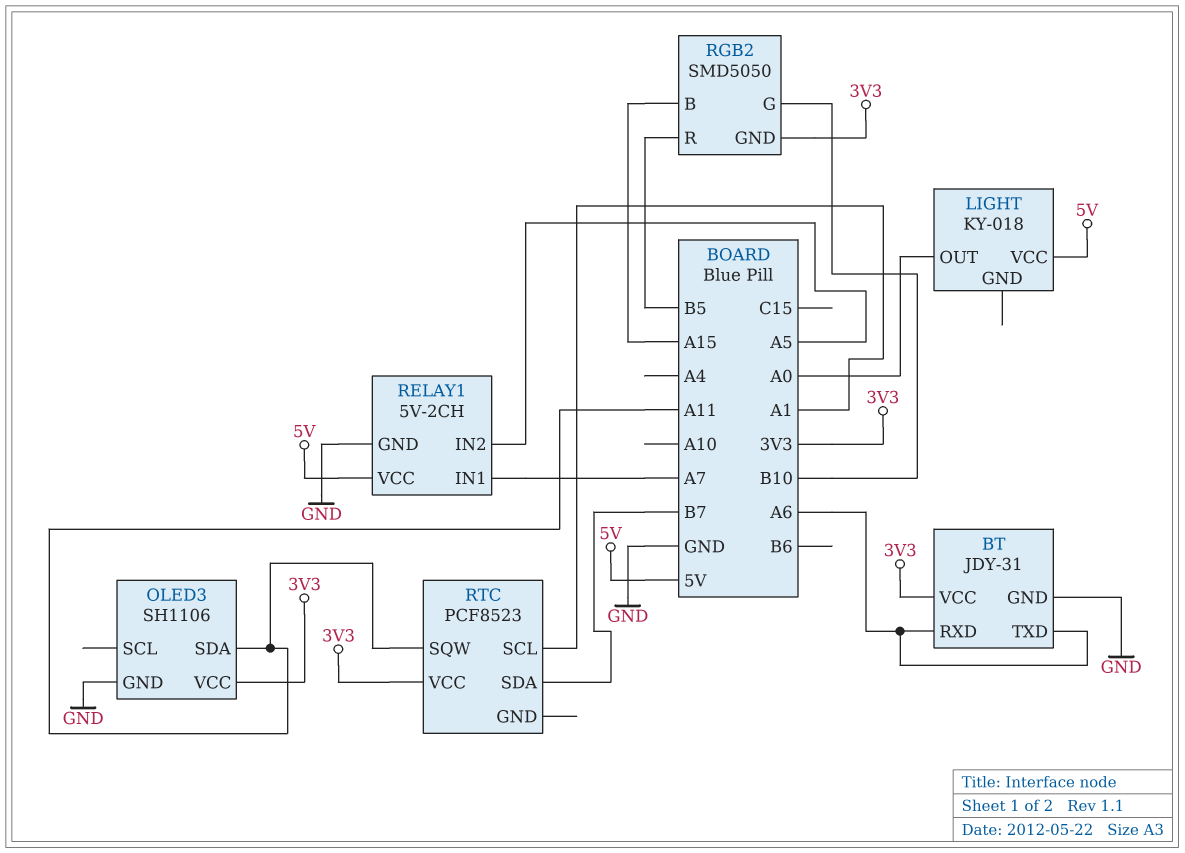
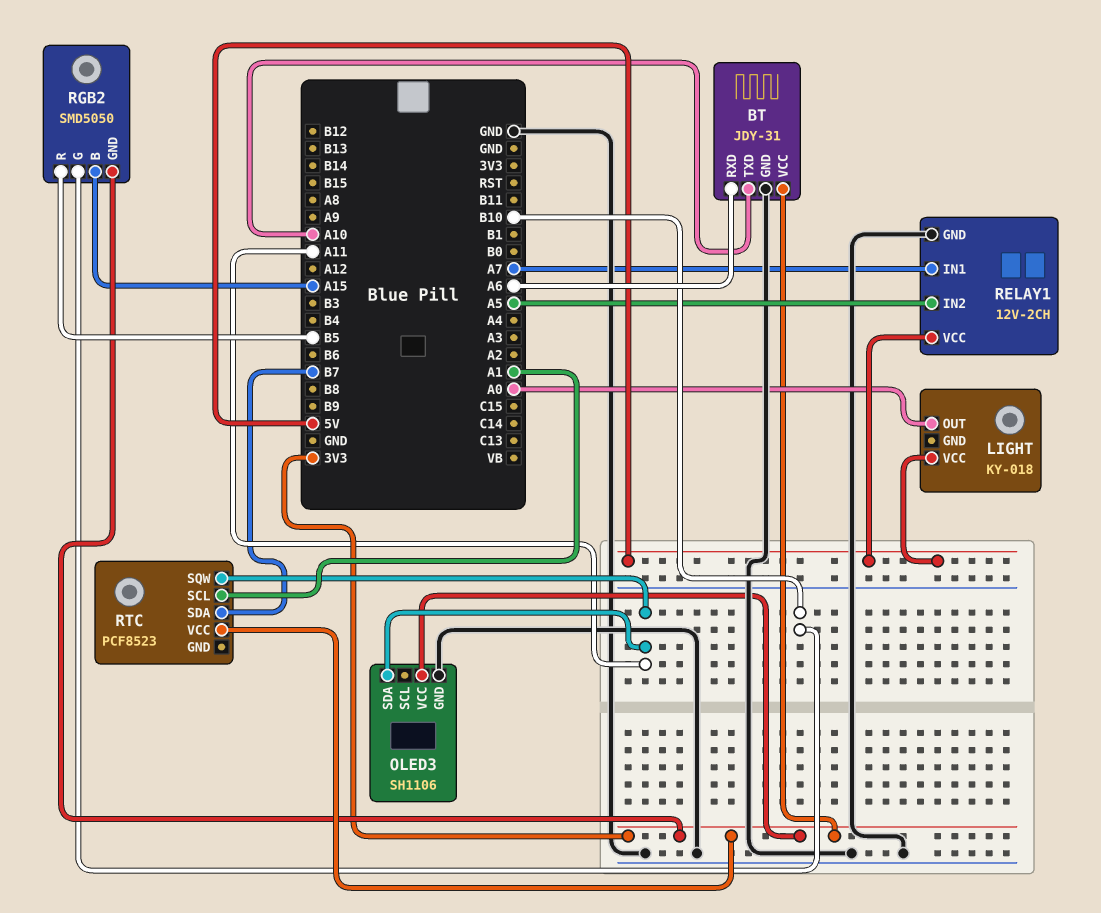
BT pin TXD: A6 -> A10
RELAY1: 5V-2CH -> 12V-2CH

